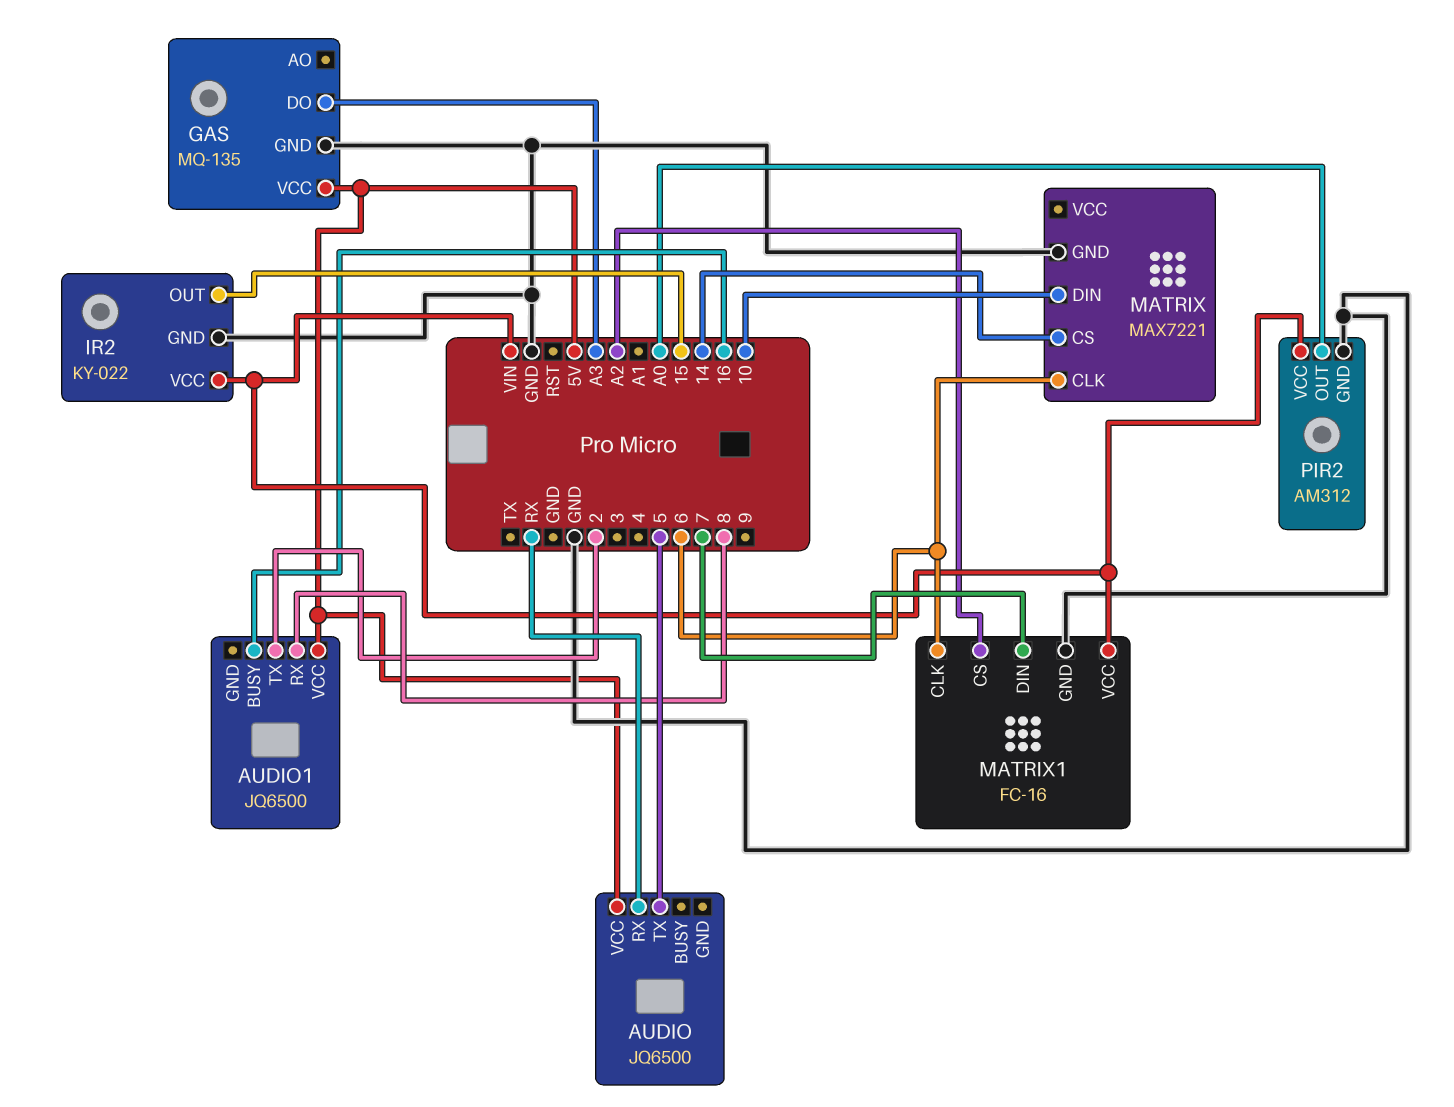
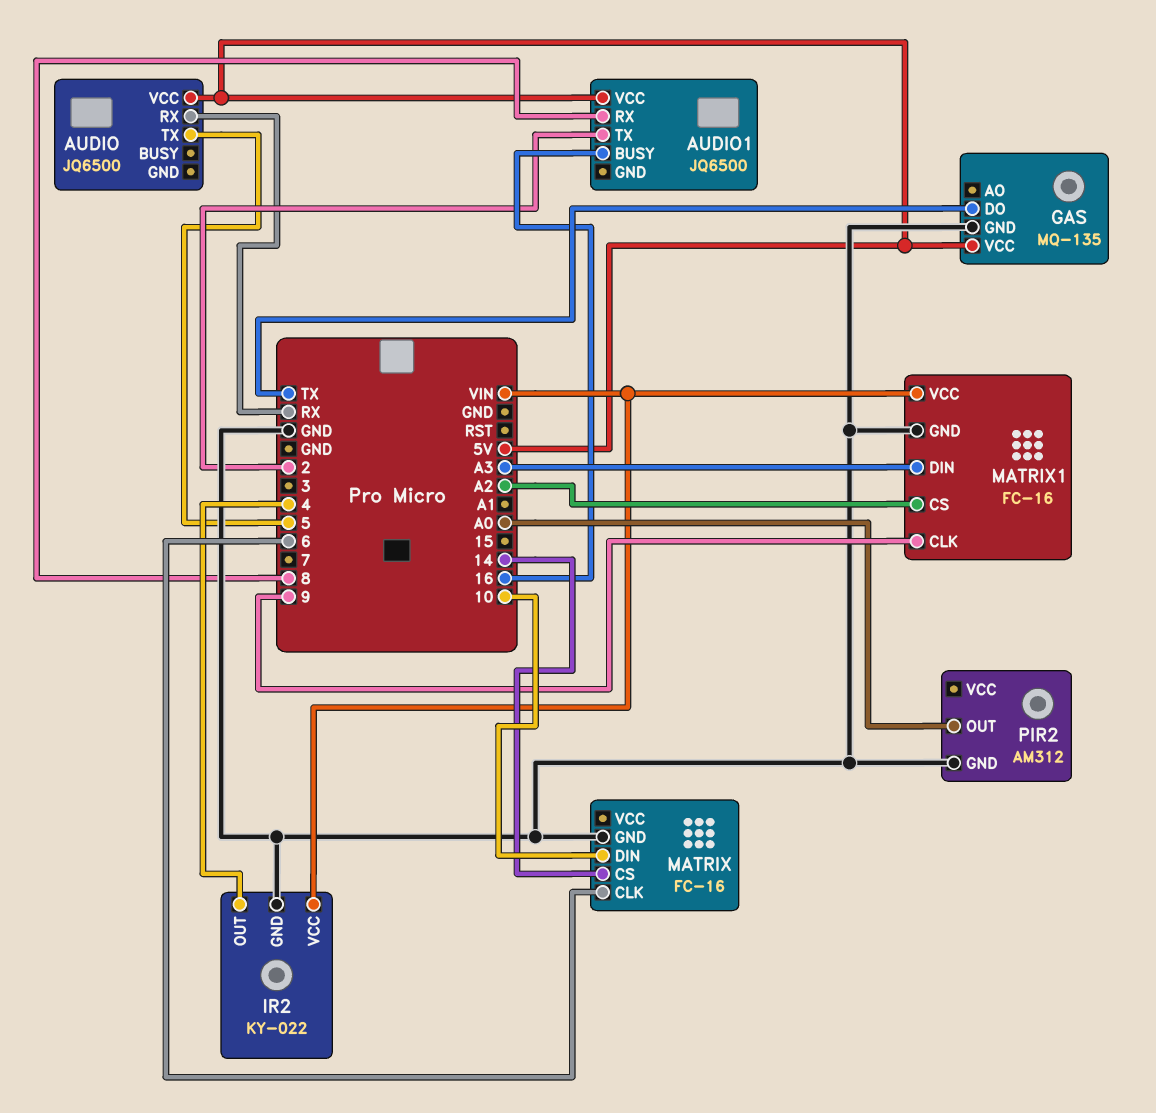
GAS pin DO: A3 -> TX
IR2 pin OUT: 15 -> 4
MATRIX: MAX7221 -> FC-16
MATRIX1 pin CLK: 6 -> 9
MATRIX1 pin DIN: 7 -> A3
PIR2 pin VCC: VIN -> none

